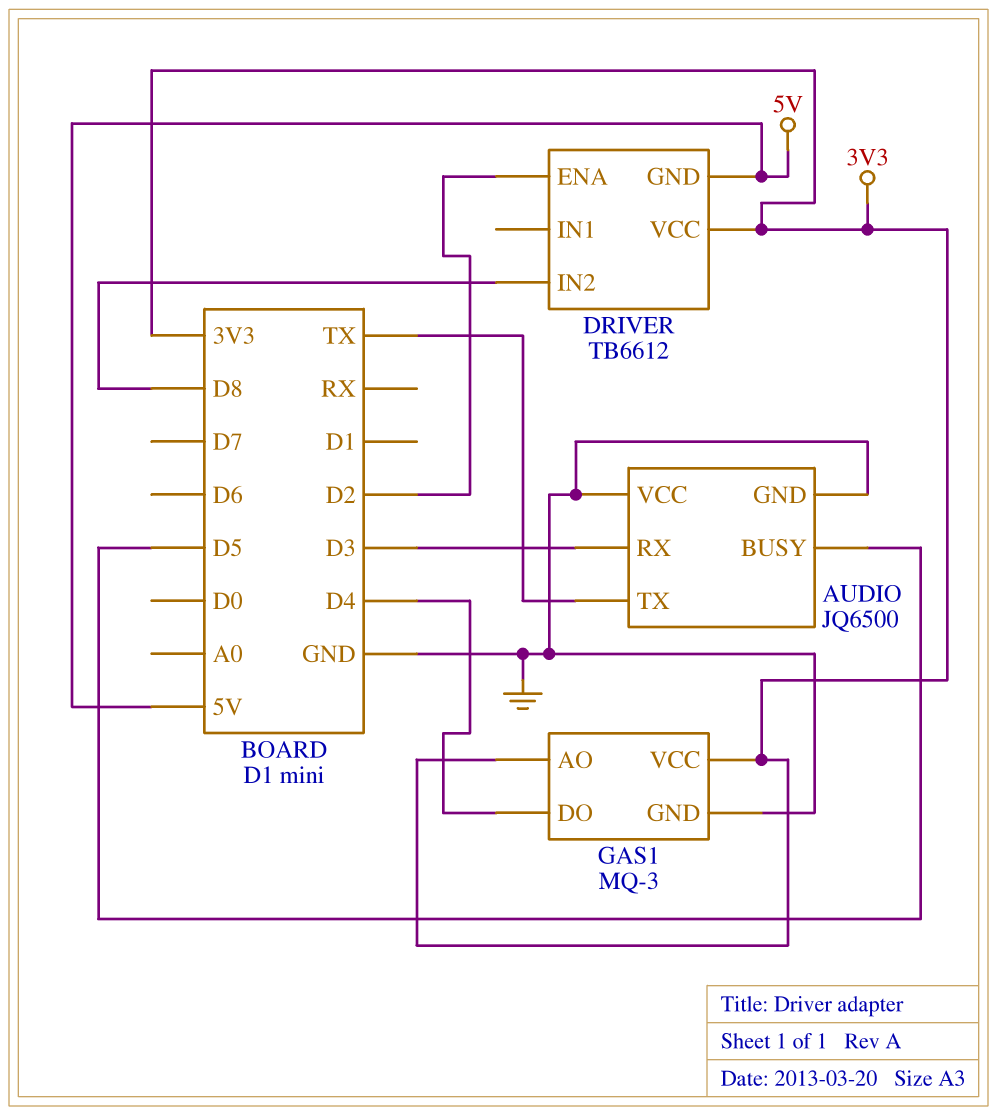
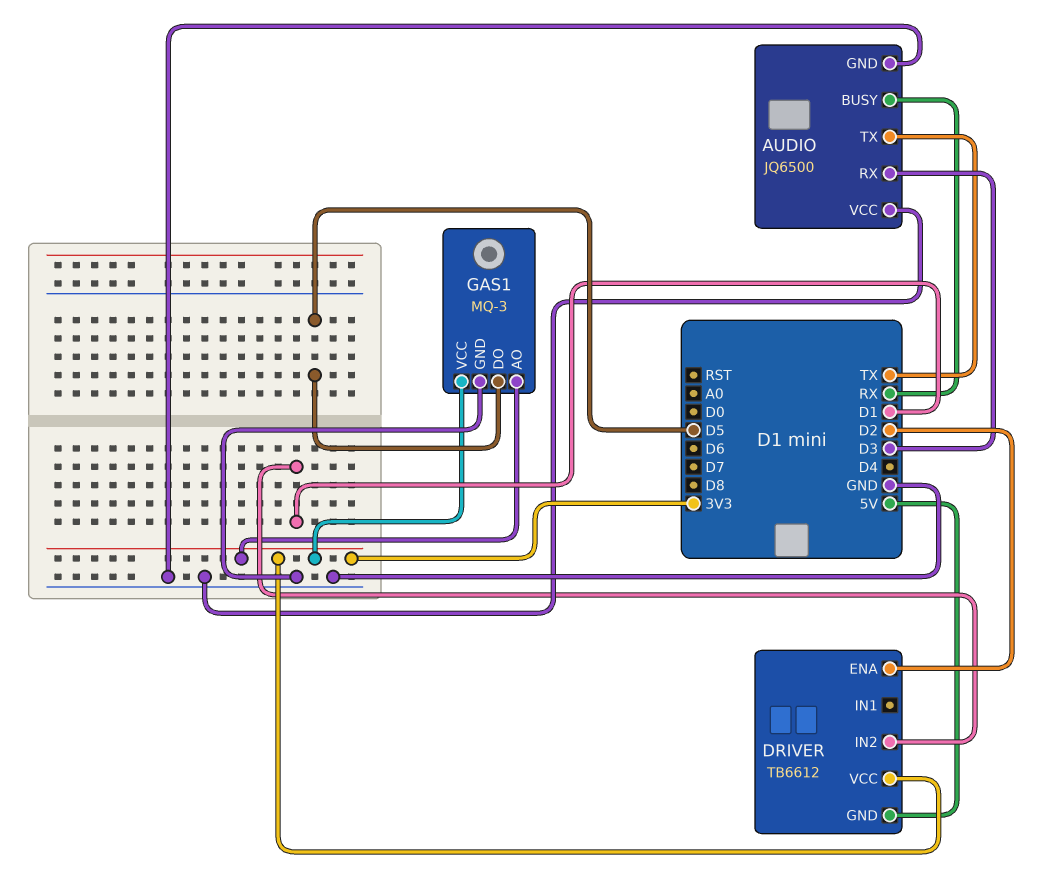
AUDIO pin BUSY: D5 -> RX
DRIVER pin IN2: D8 -> D1
GAS1 pin DO: D4 -> D5

